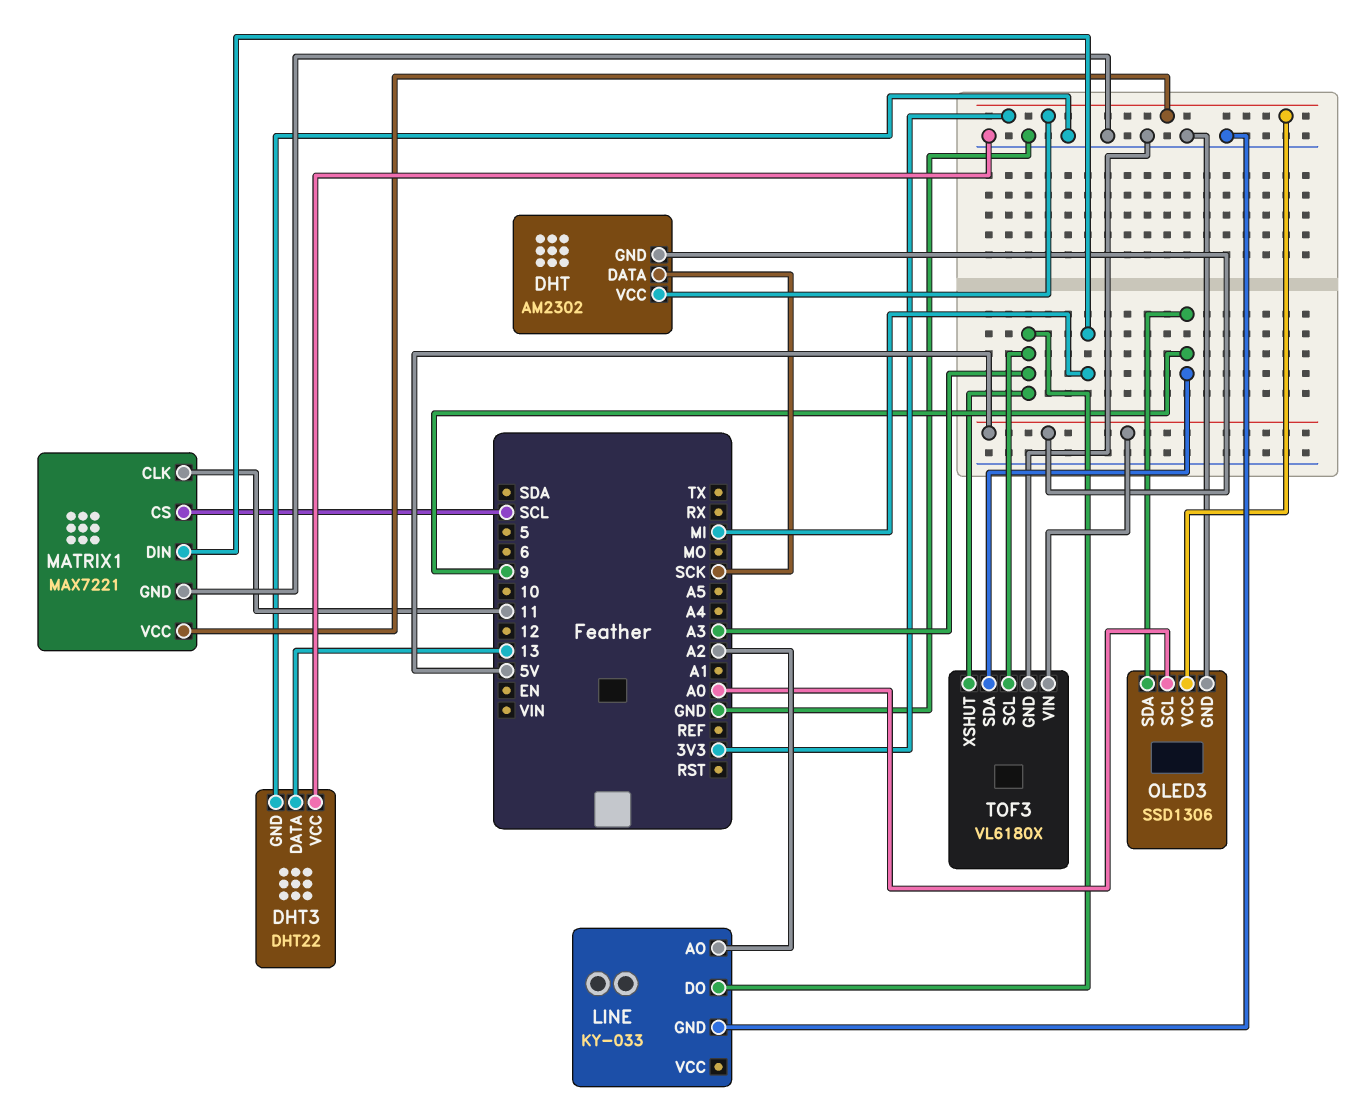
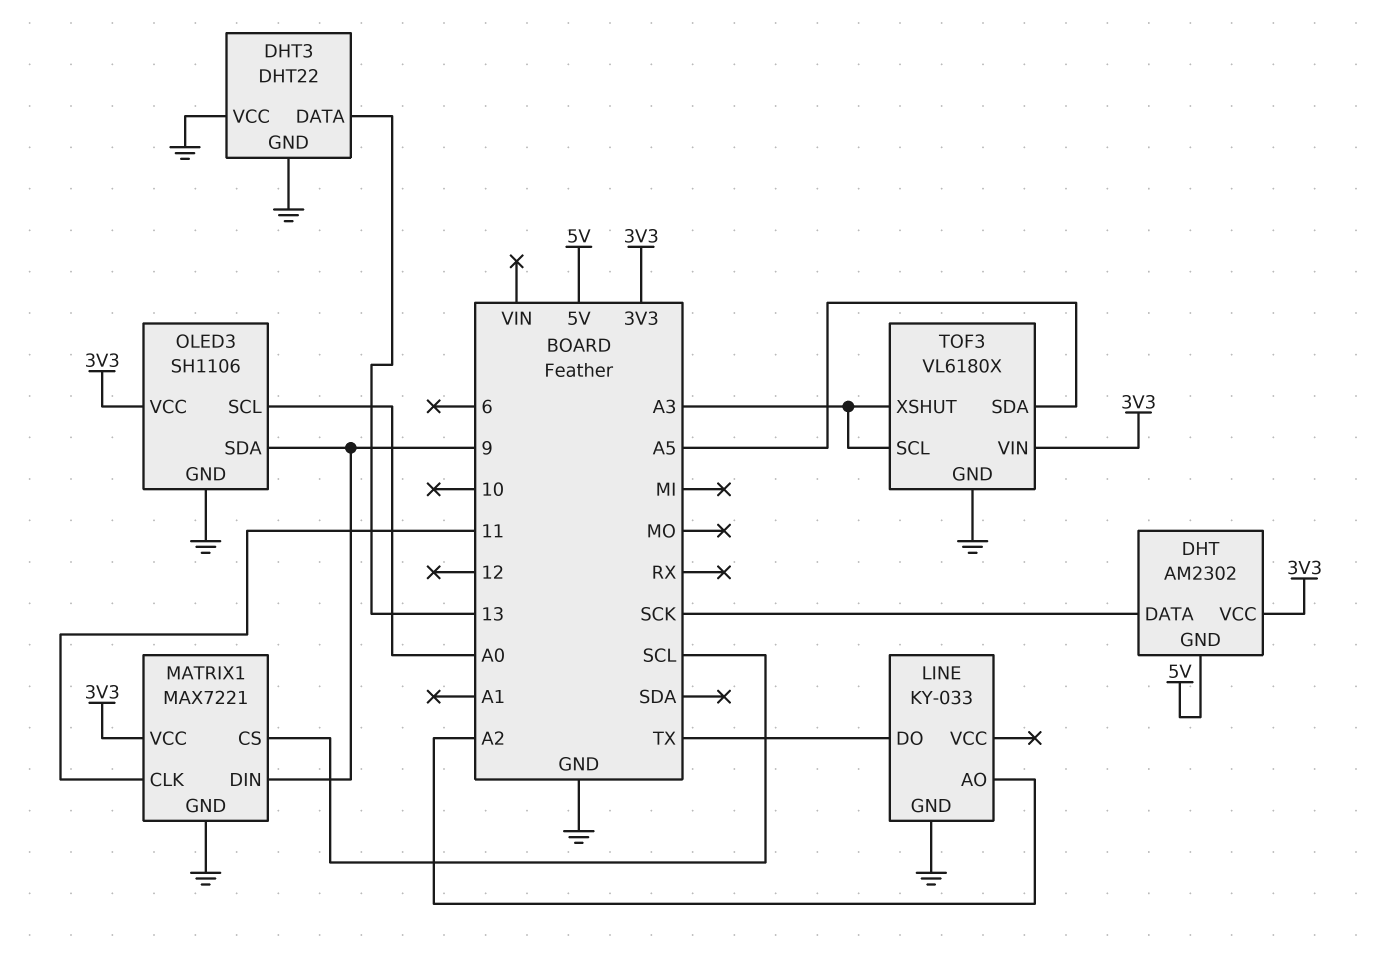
LINE pin DO: A3 -> TX
MATRIX1 pin DIN: MI -> 9
OLED3: SSD1306 -> SH1106
TOF3 pin SDA: 9 -> A5
TOF3 pin VIN: 5V -> 3V3

